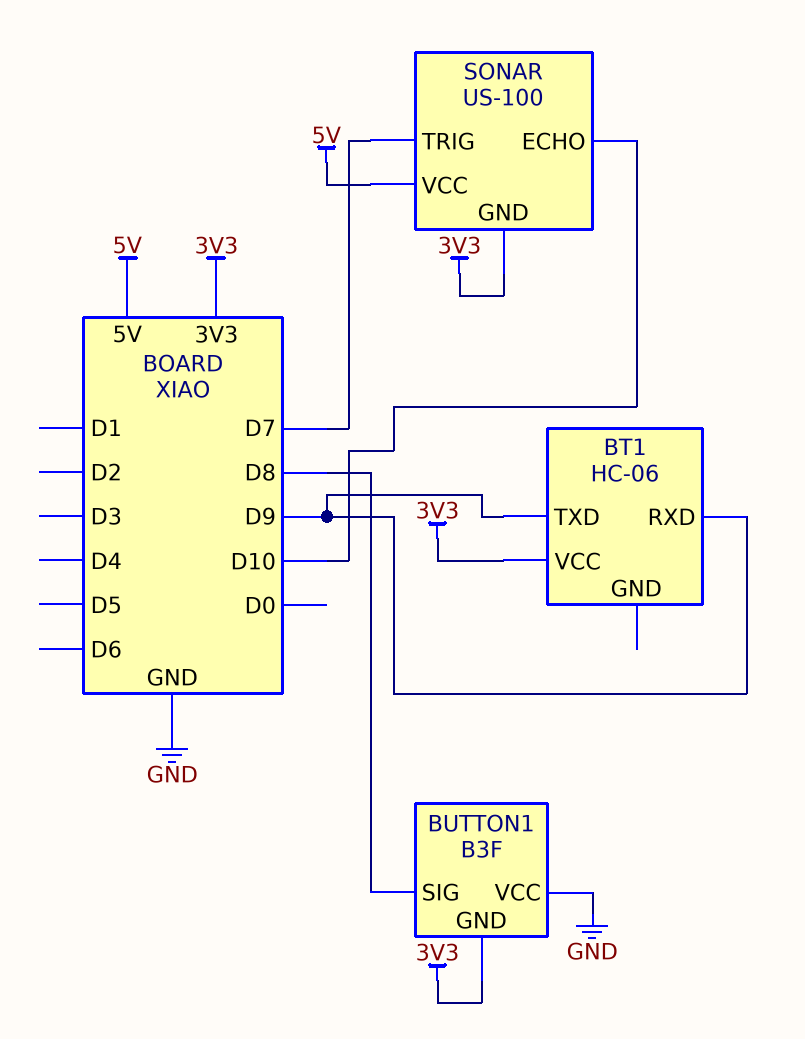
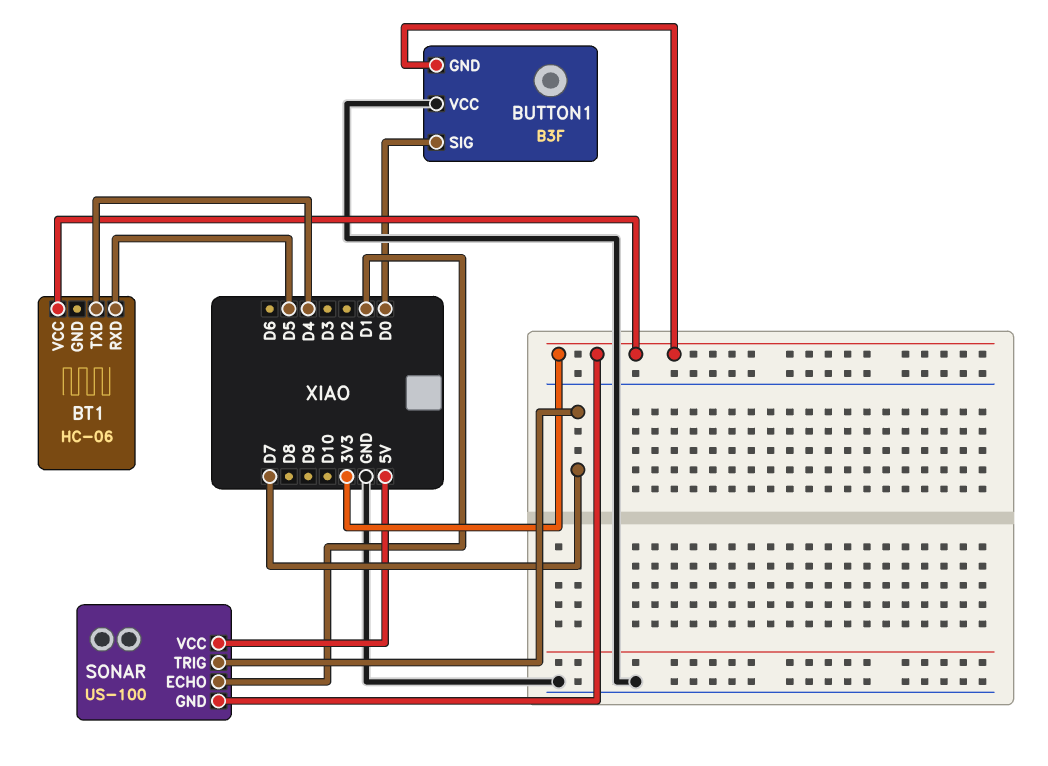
BT1 pin RXD: D9 -> D5
BT1 pin TXD: D9 -> D4
BUTTON1 pin SIG: D8 -> D0
SONAR pin ECHO: D10 -> D1

